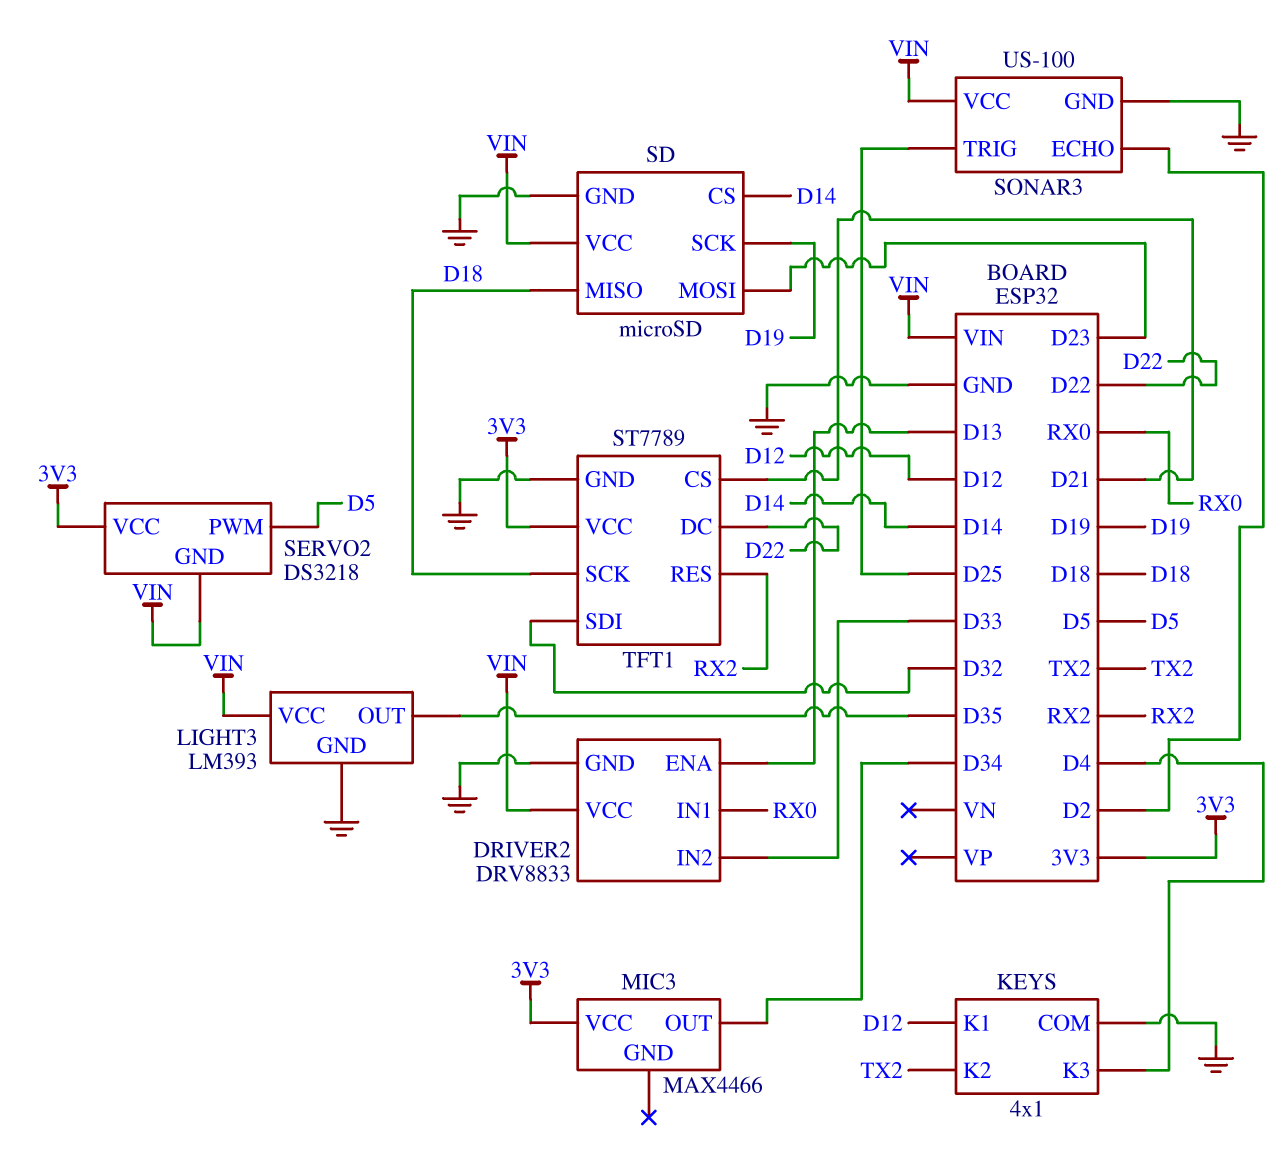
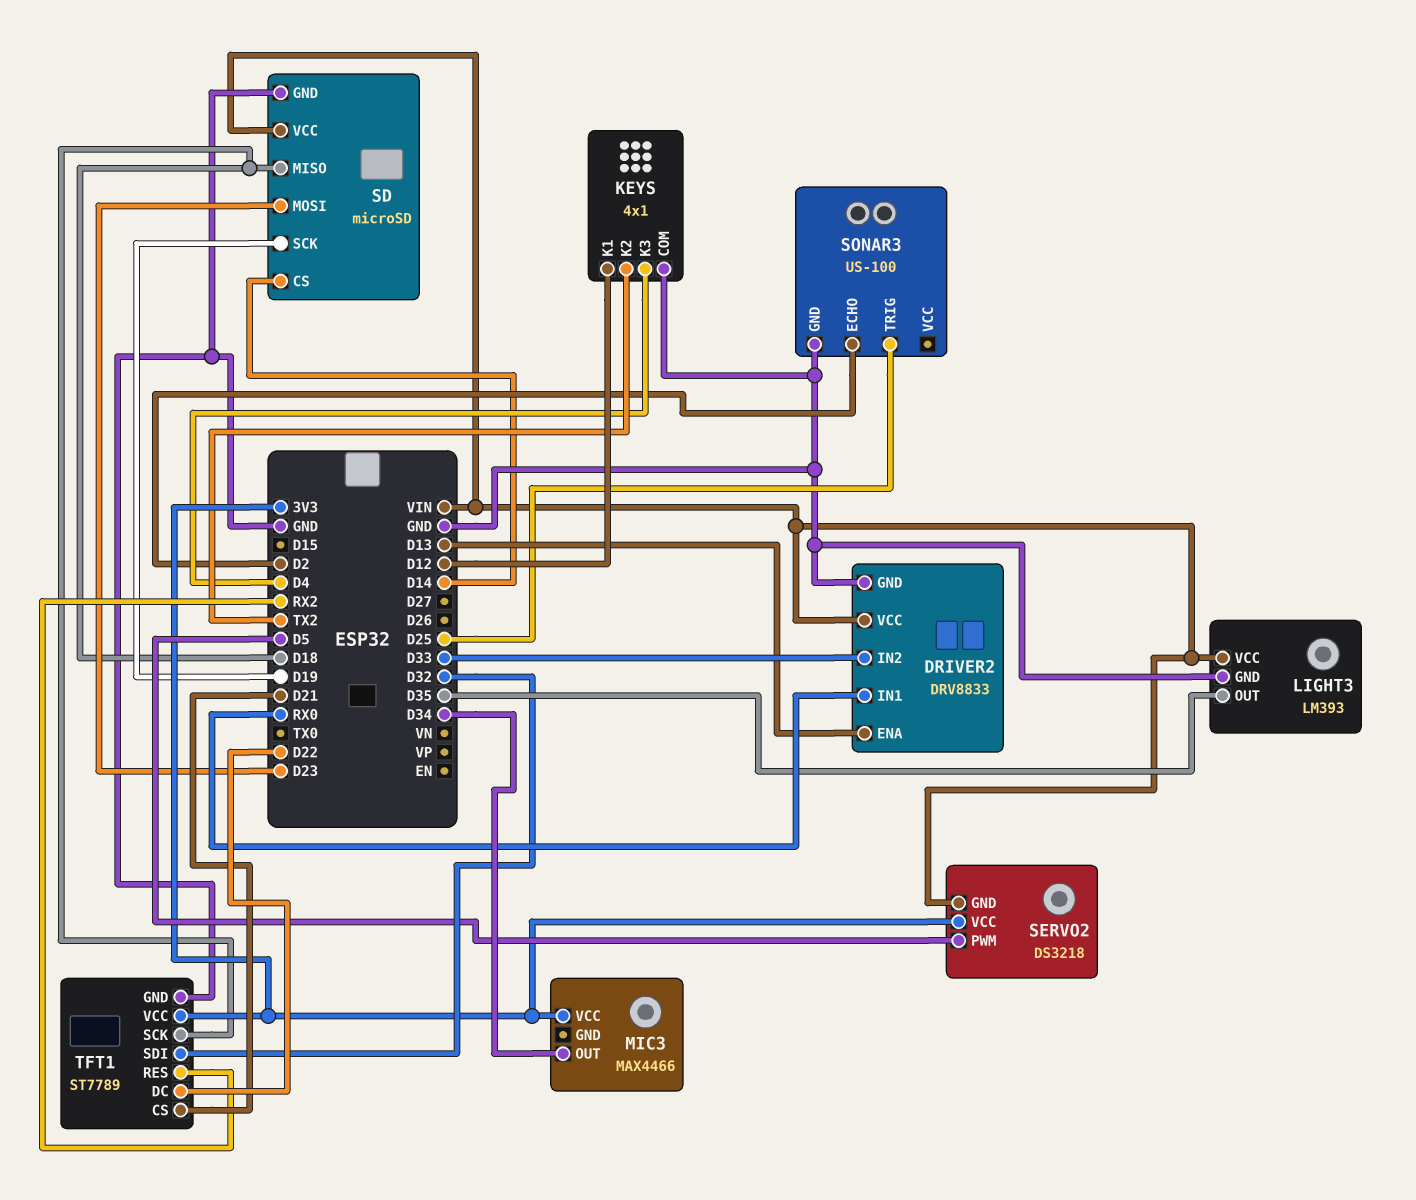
SONAR3 pin VCC: VIN -> none

